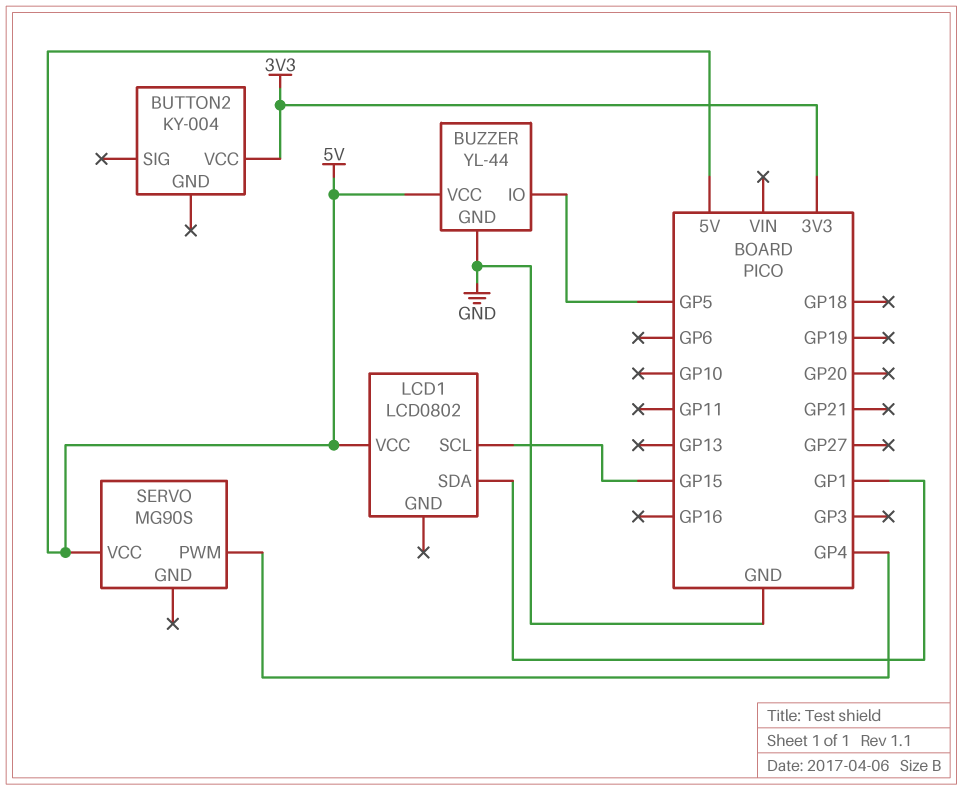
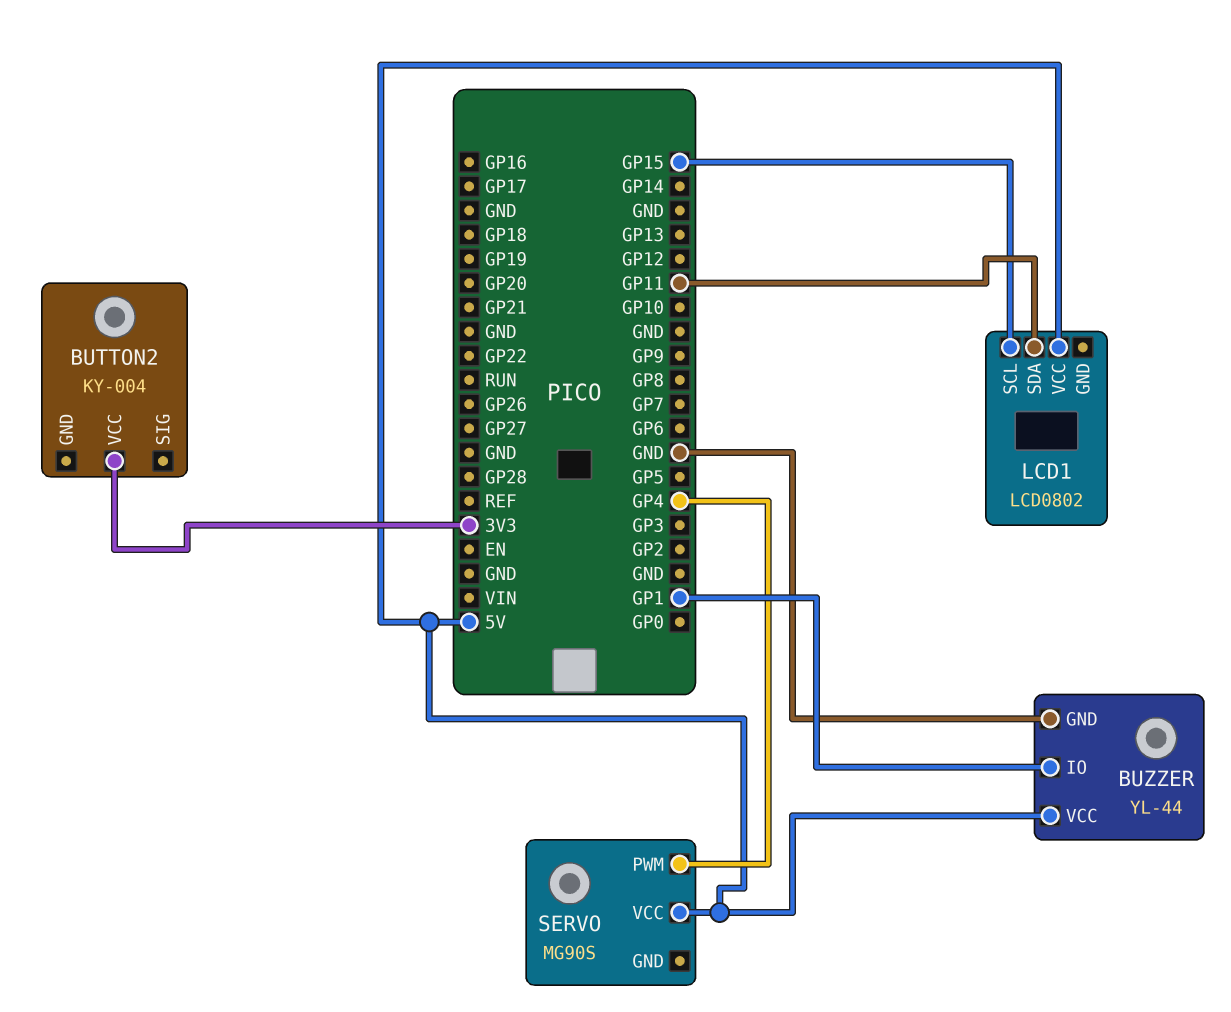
BUZZER pin IO: GP5 -> GP1
LCD1 pin SDA: GP1 -> GP11

